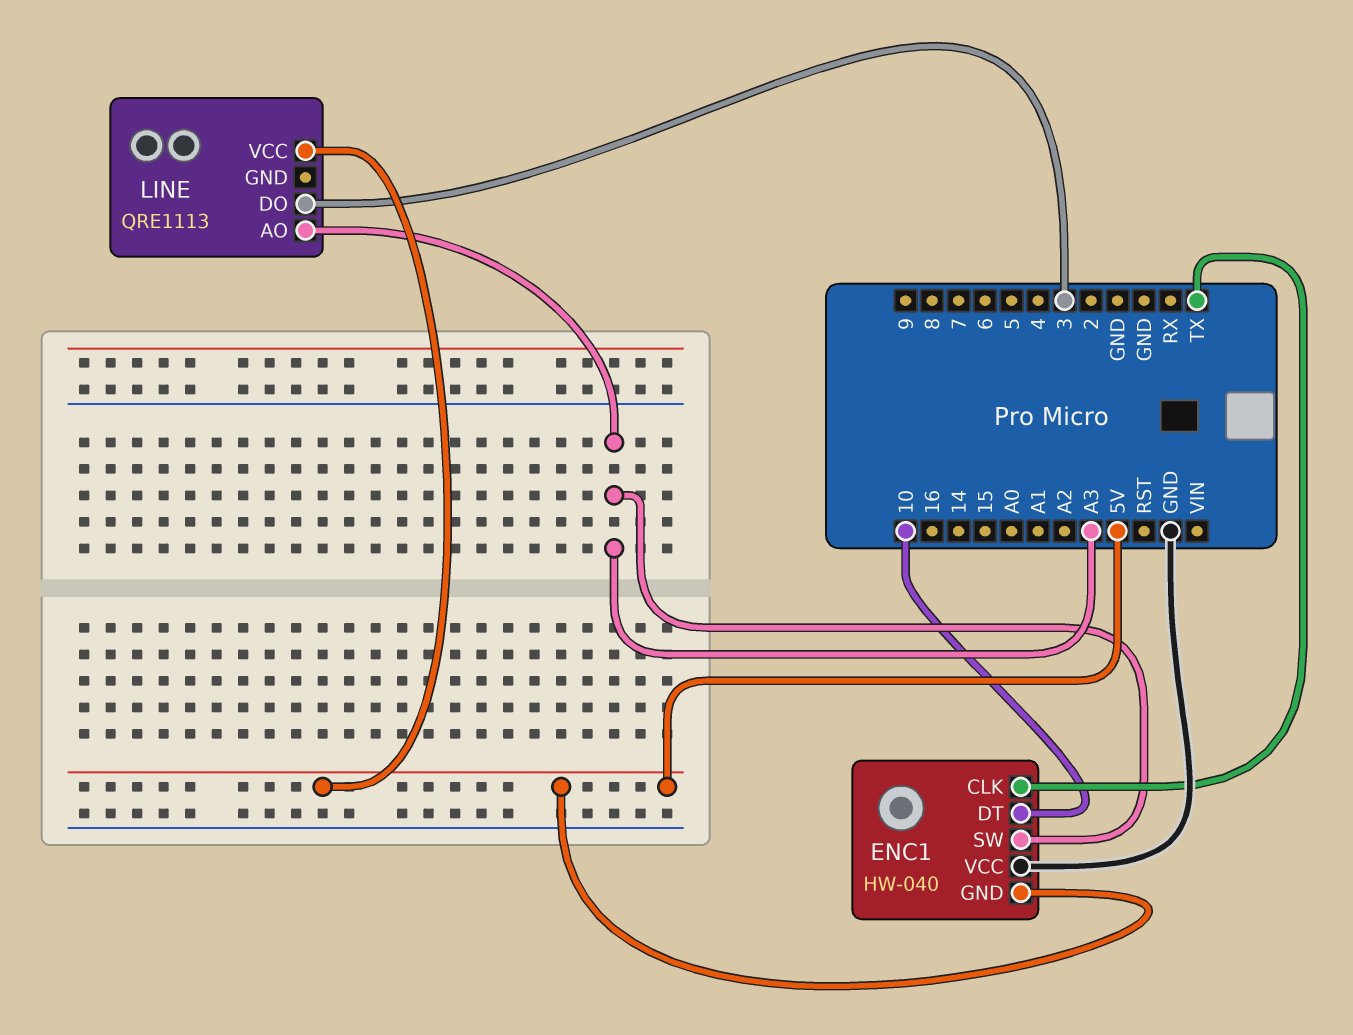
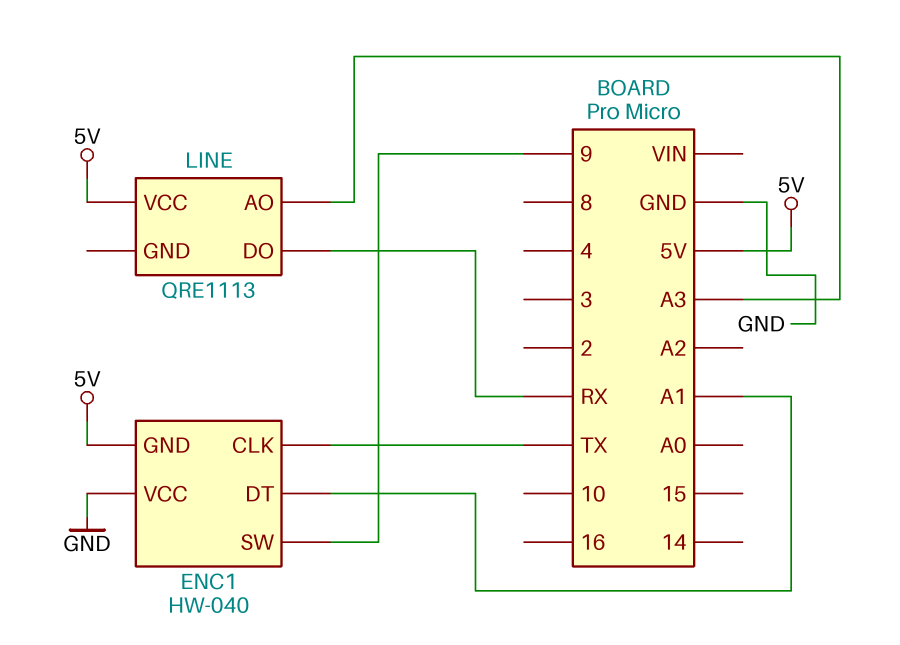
ENC1 pin DT: 10 -> A1
ENC1 pin SW: A3 -> 9
LINE pin DO: 3 -> RX

